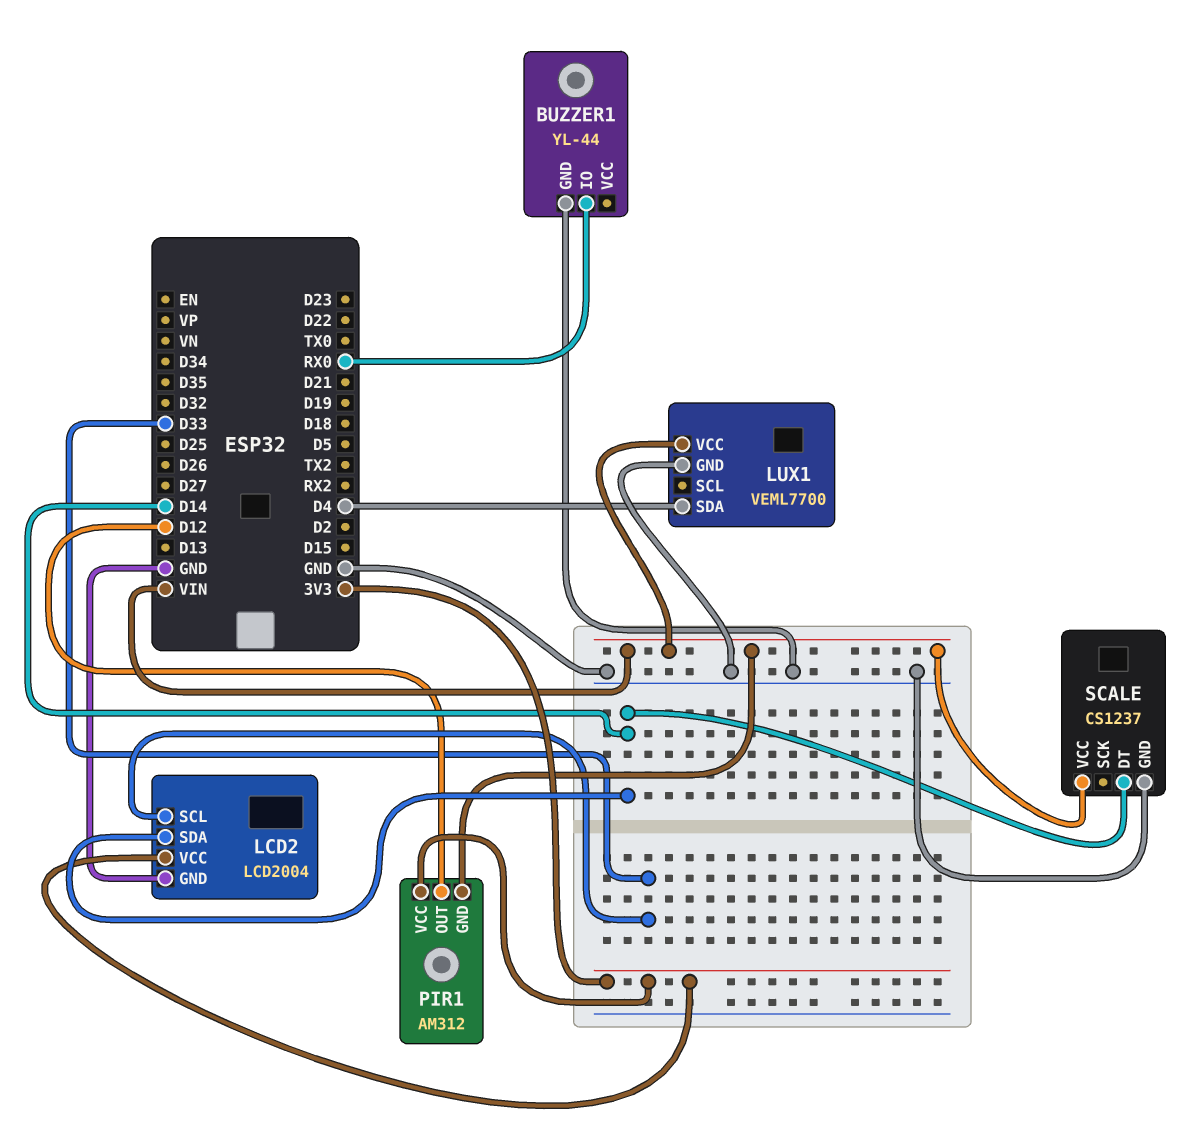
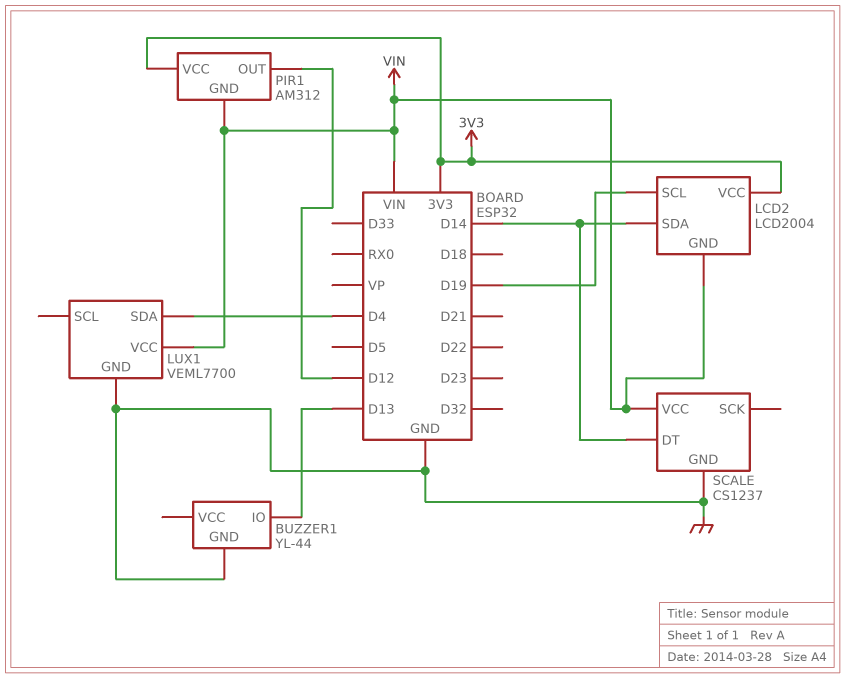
BUZZER1 pin IO: RX0 -> D13
LCD2 pin GND: GND -> VIN
LCD2 pin SCL: D33 -> D19

